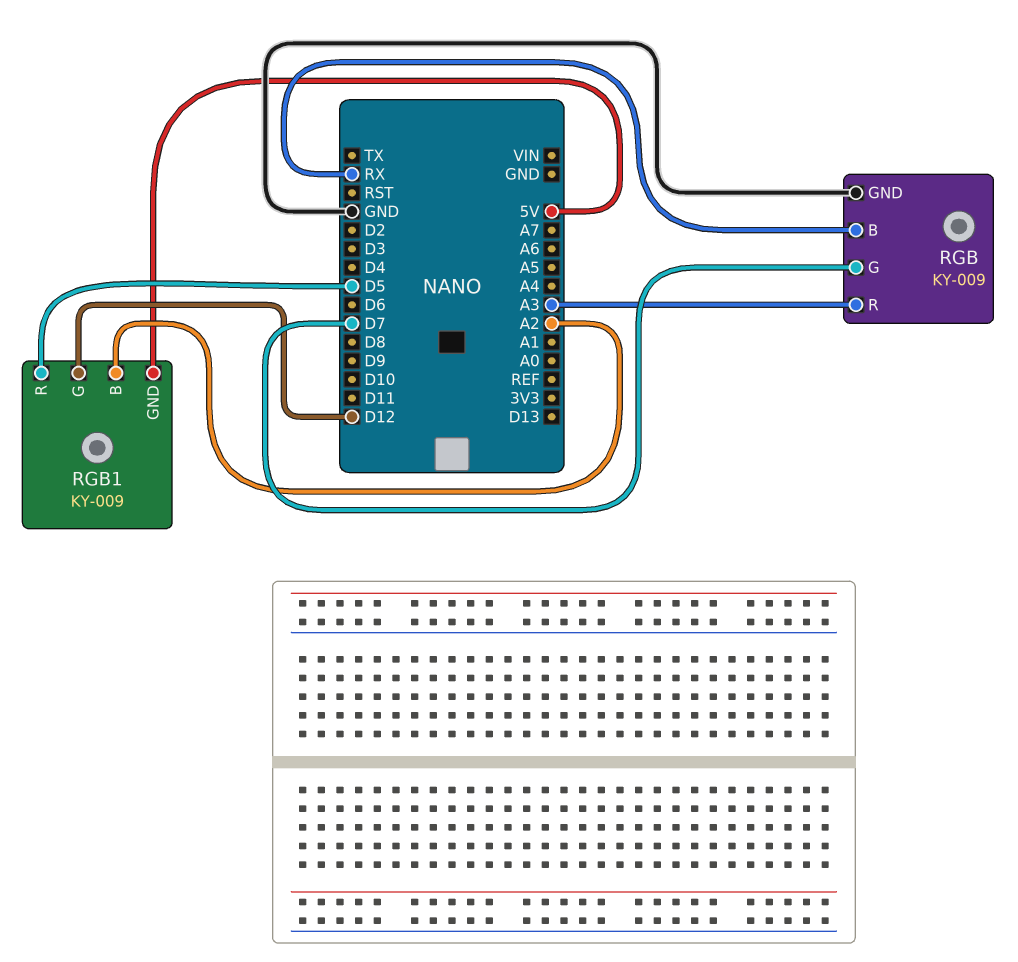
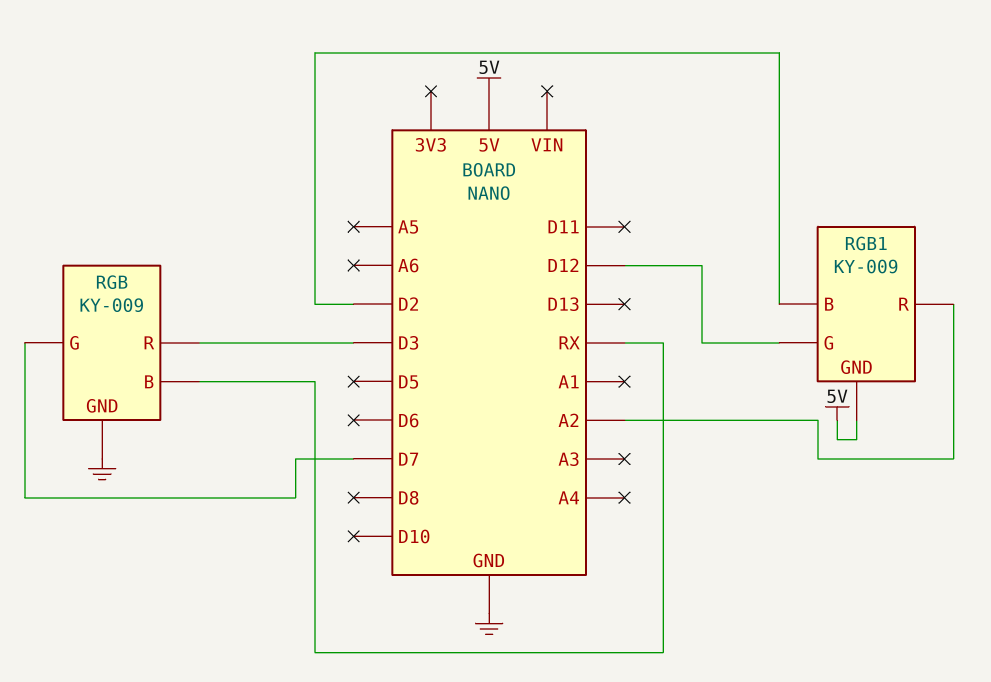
RGB pin R: A3 -> D3
RGB1 pin B: A2 -> D2
RGB1 pin R: D5 -> A2

